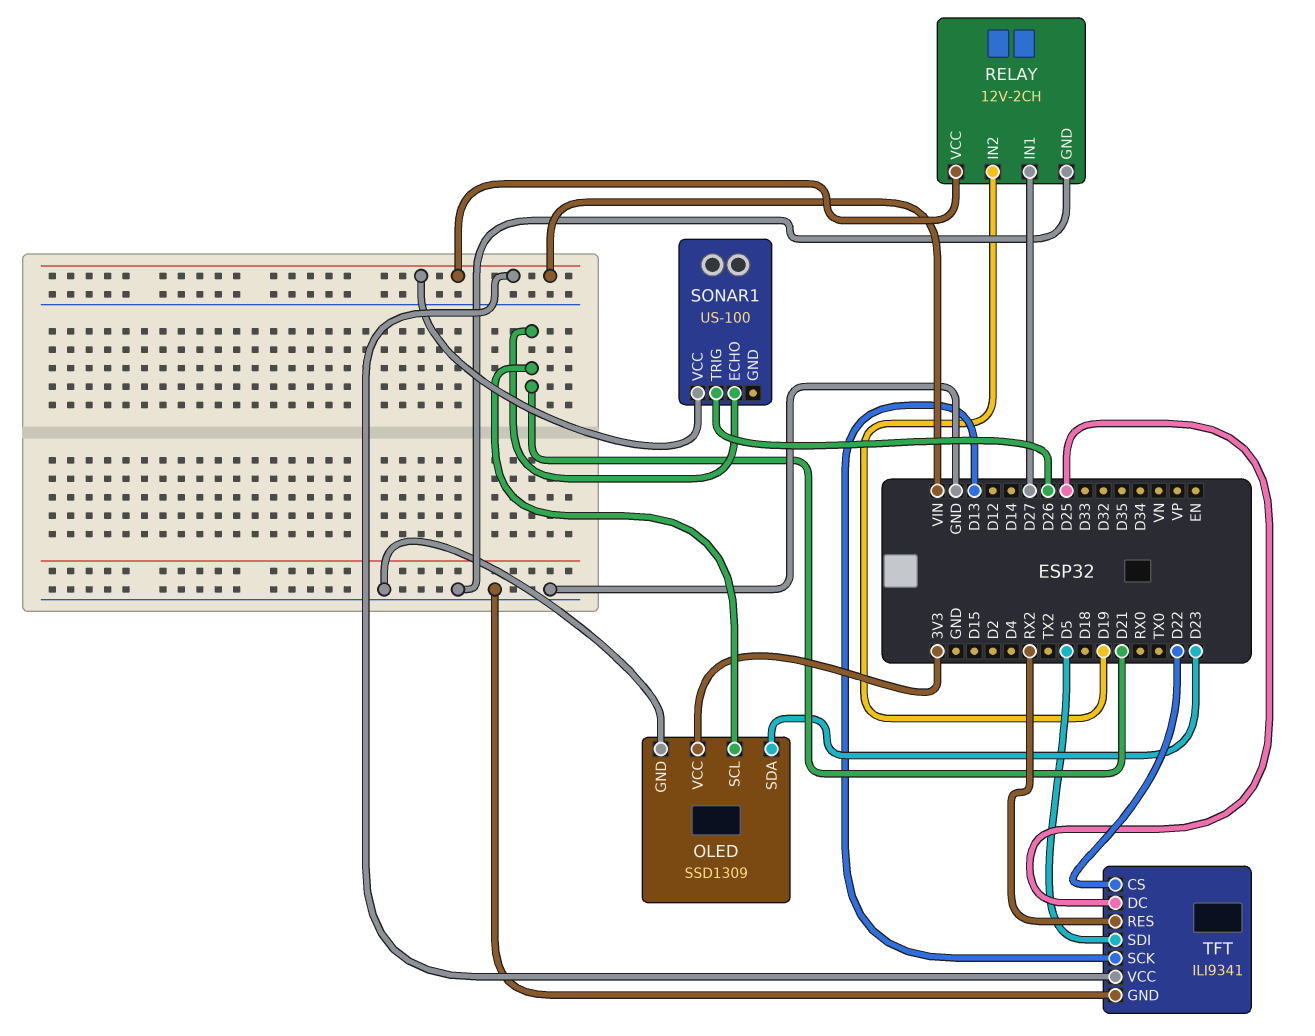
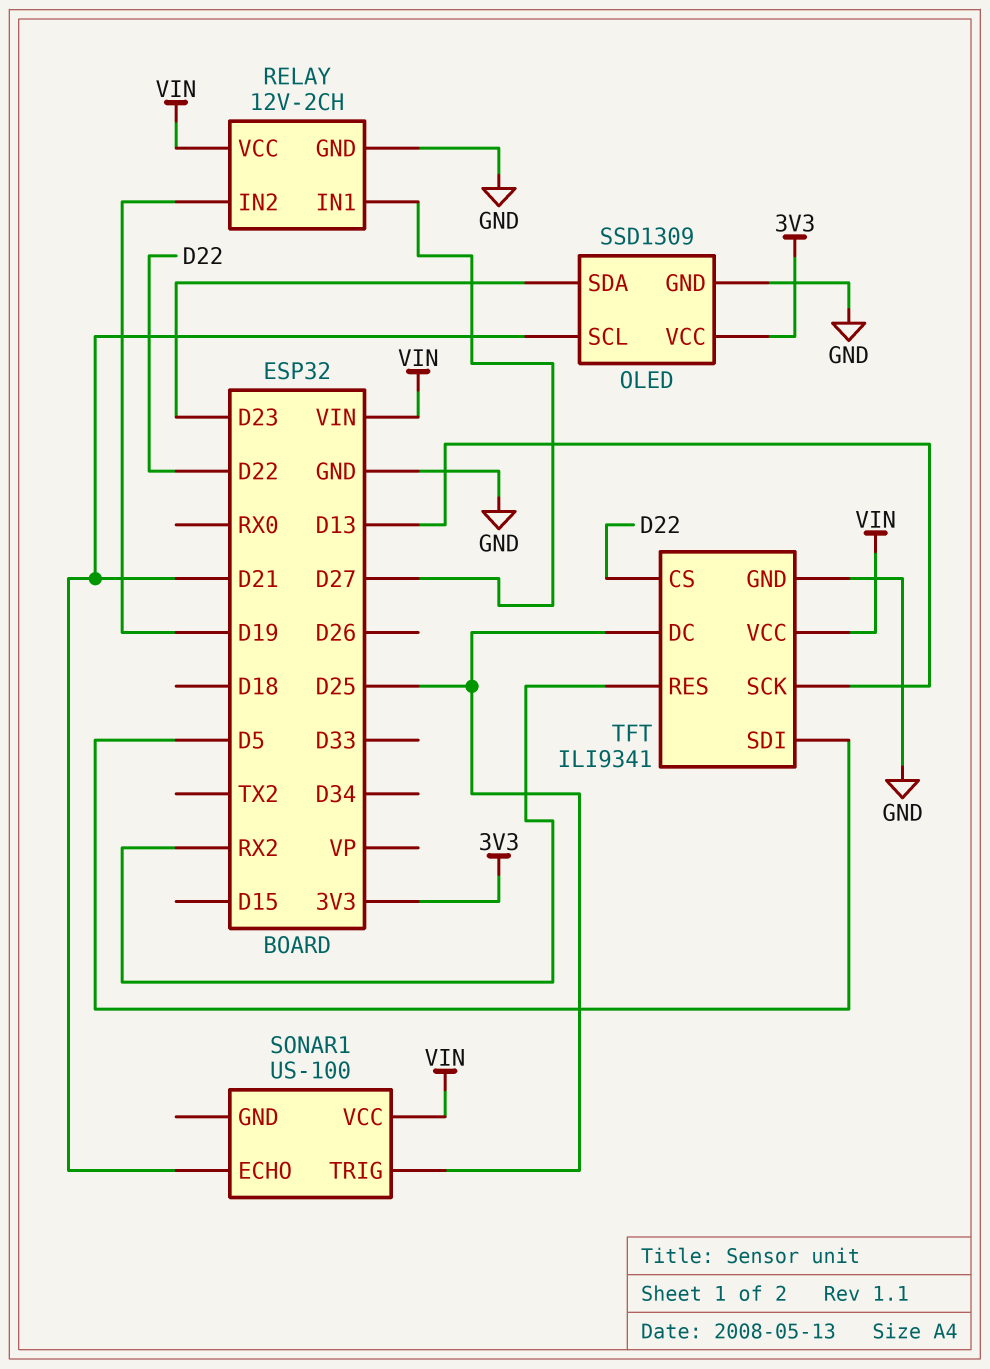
SONAR1 pin TRIG: D26 -> D25

